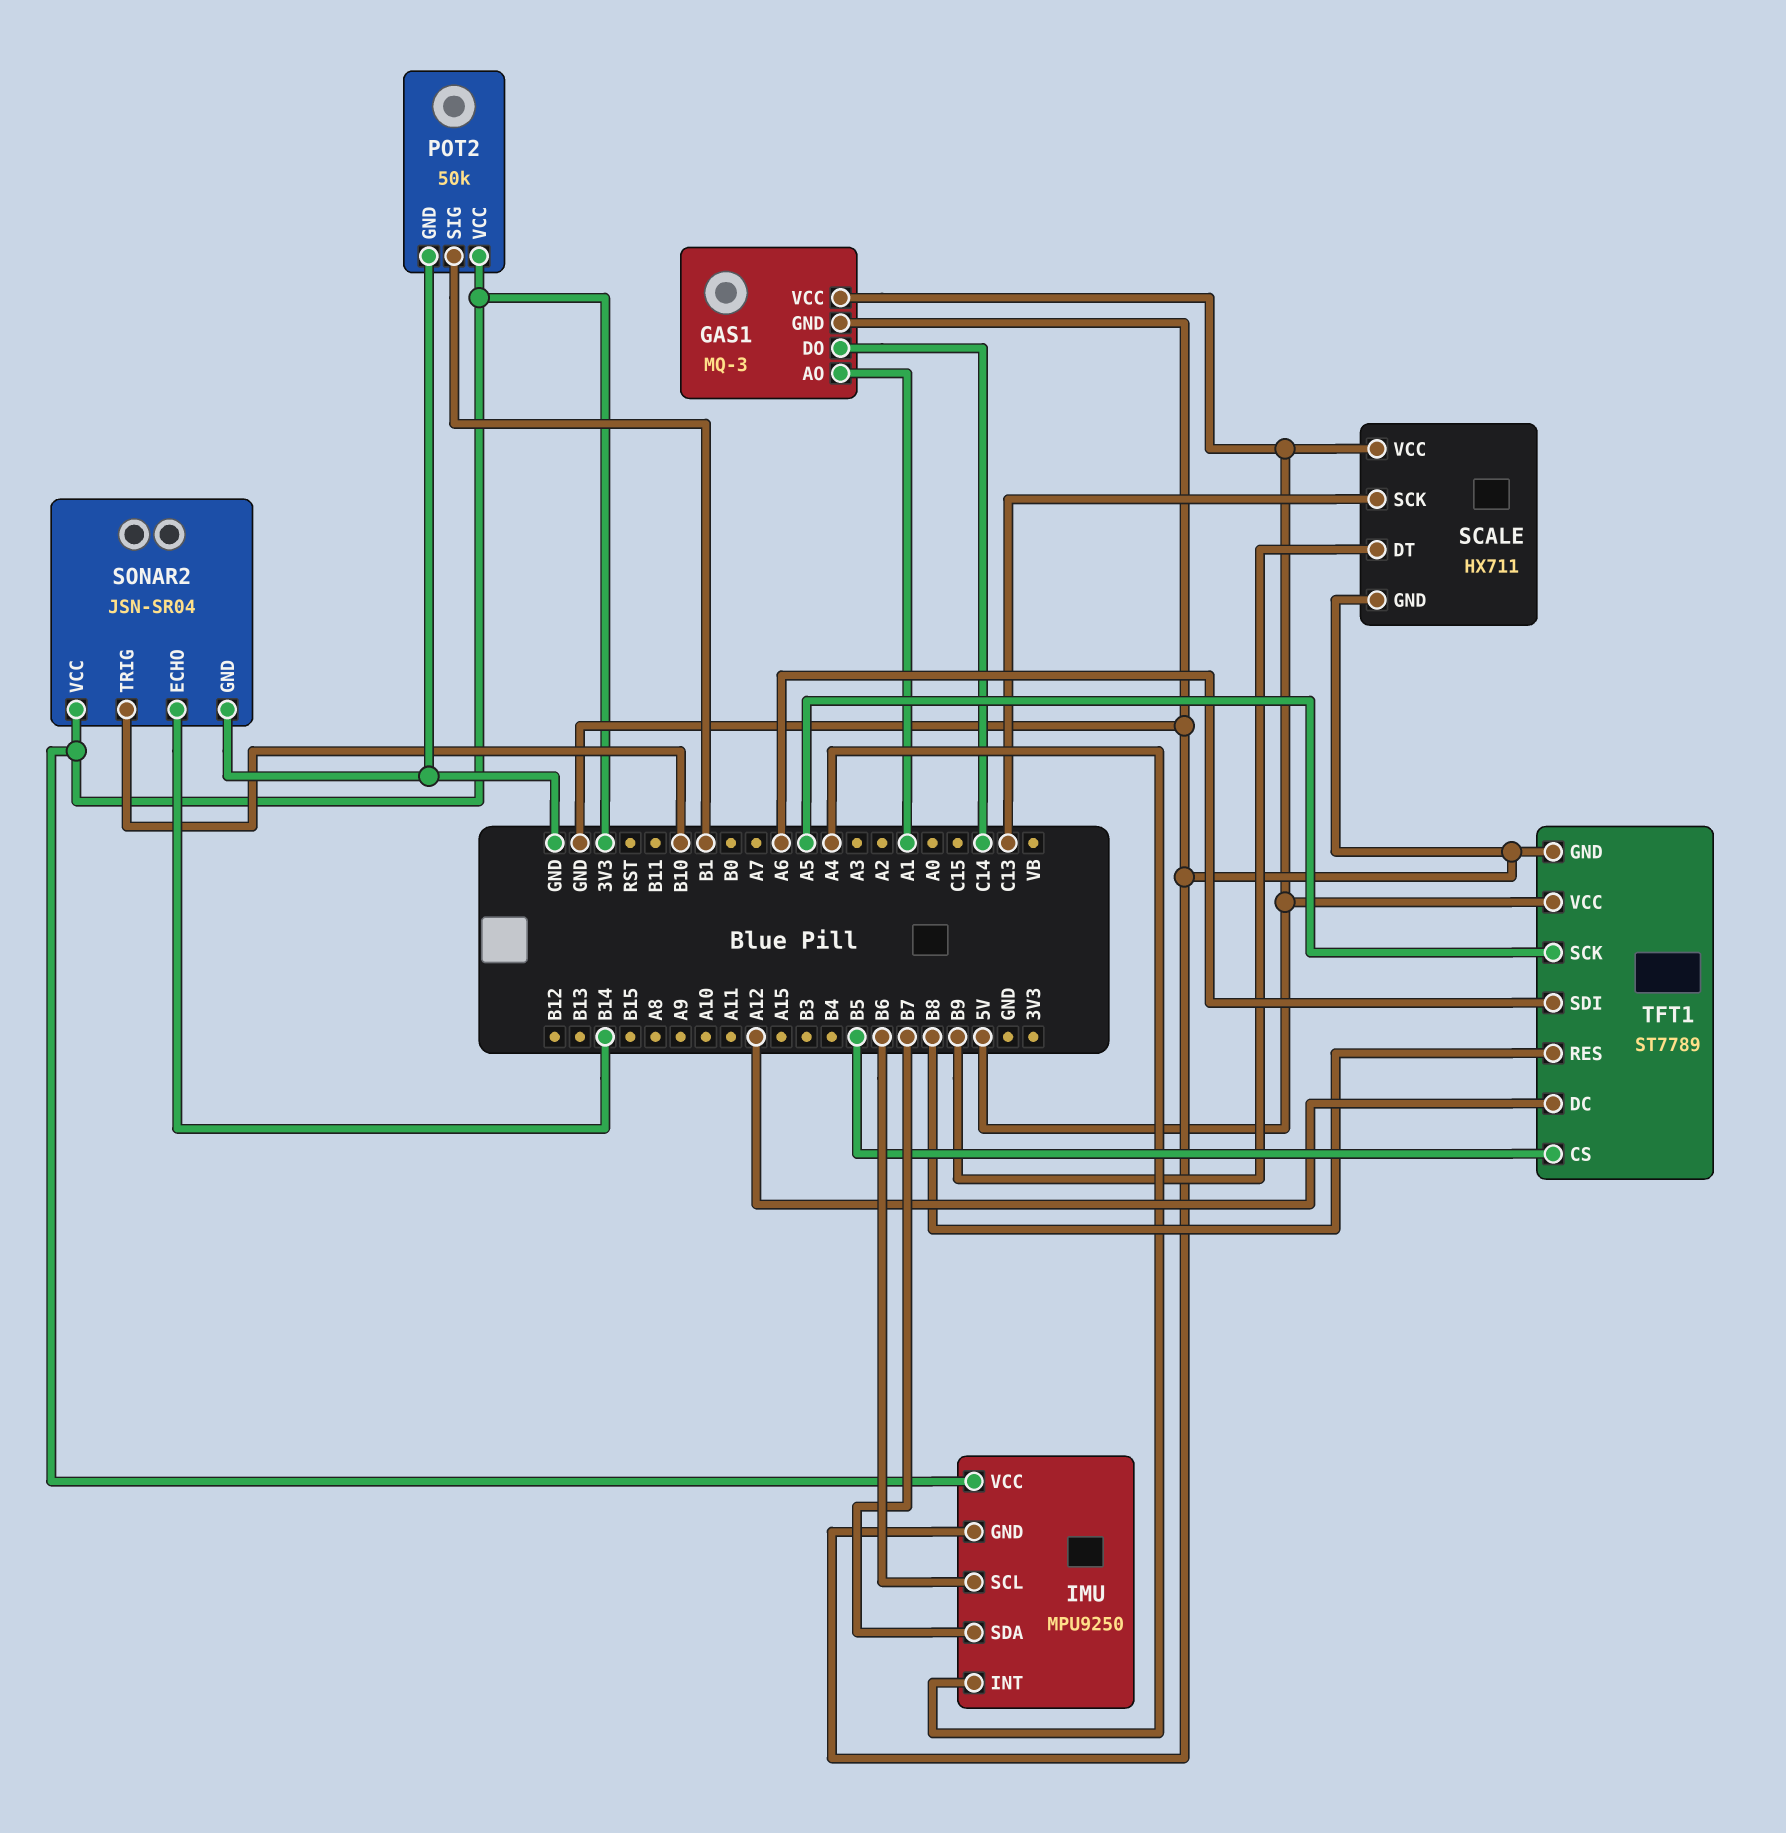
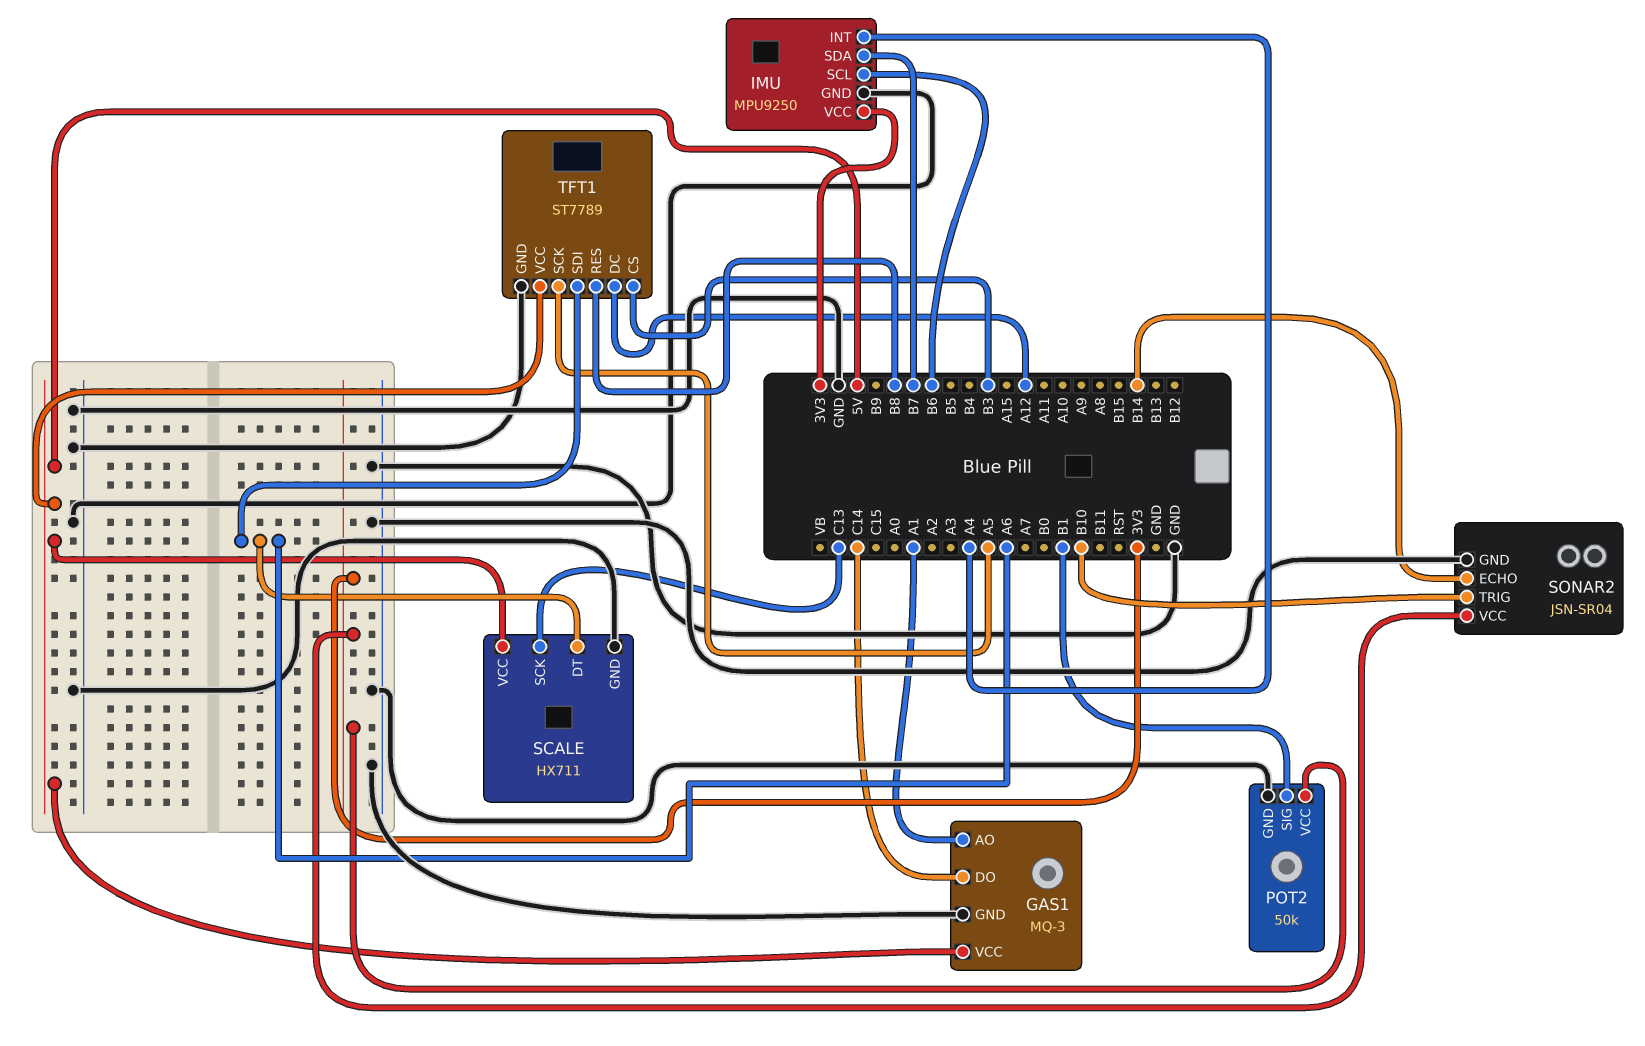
SCALE pin DT: B9 -> A6
TFT1 pin CS: B5 -> B3

